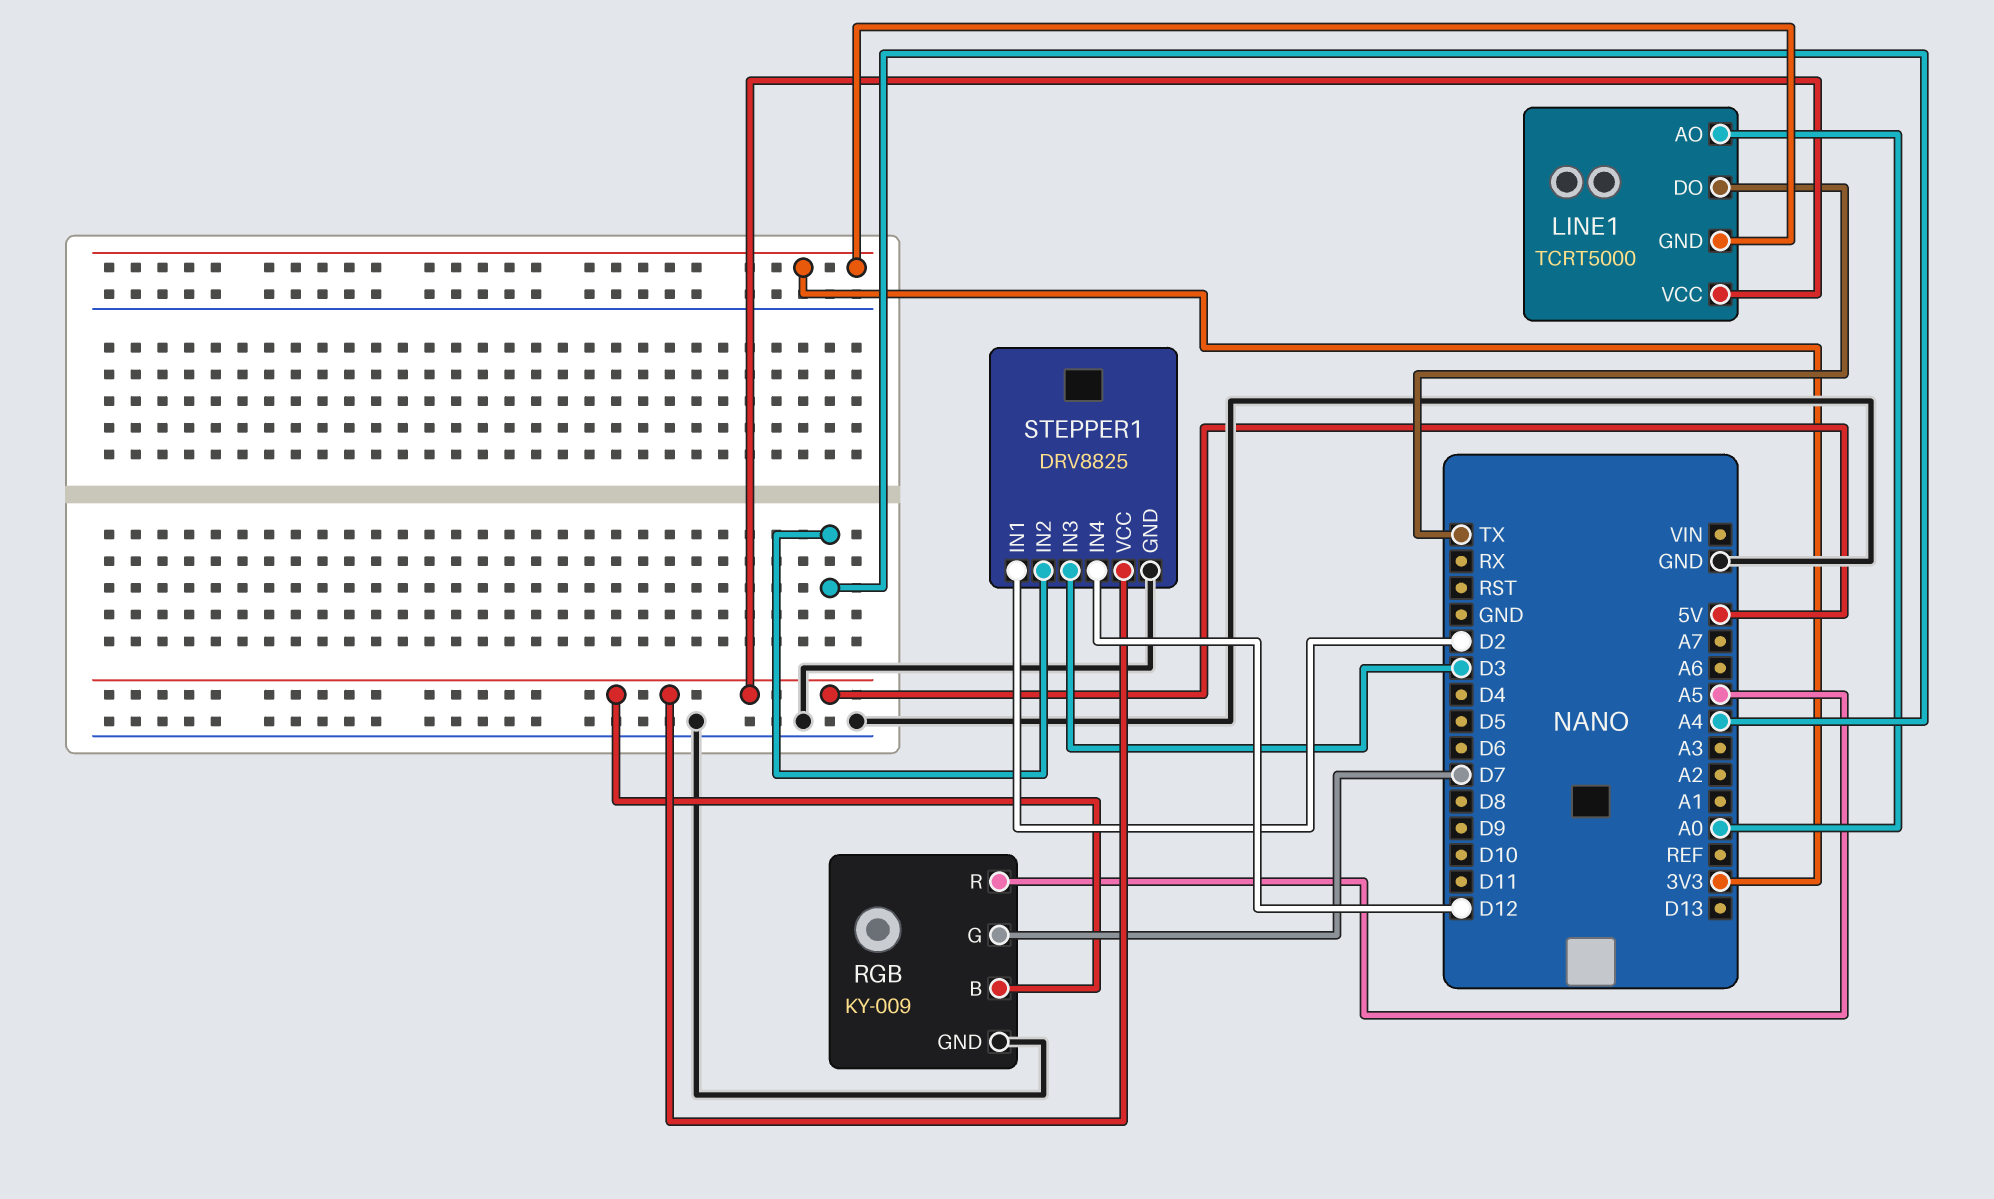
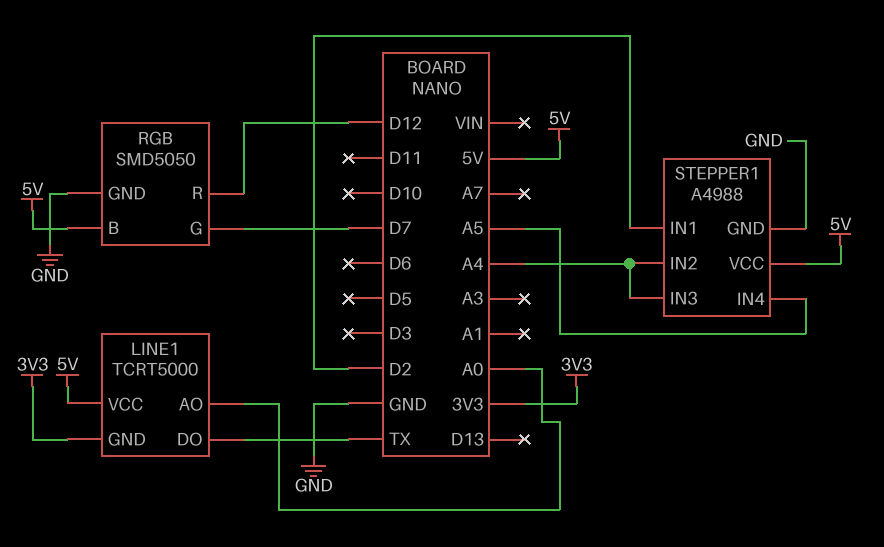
RGB: KY-009 -> SMD5050
RGB pin R: A5 -> D12
STEPPER1: DRV8825 -> A4988
STEPPER1 pin IN3: D3 -> A4
STEPPER1 pin IN4: D12 -> A5

